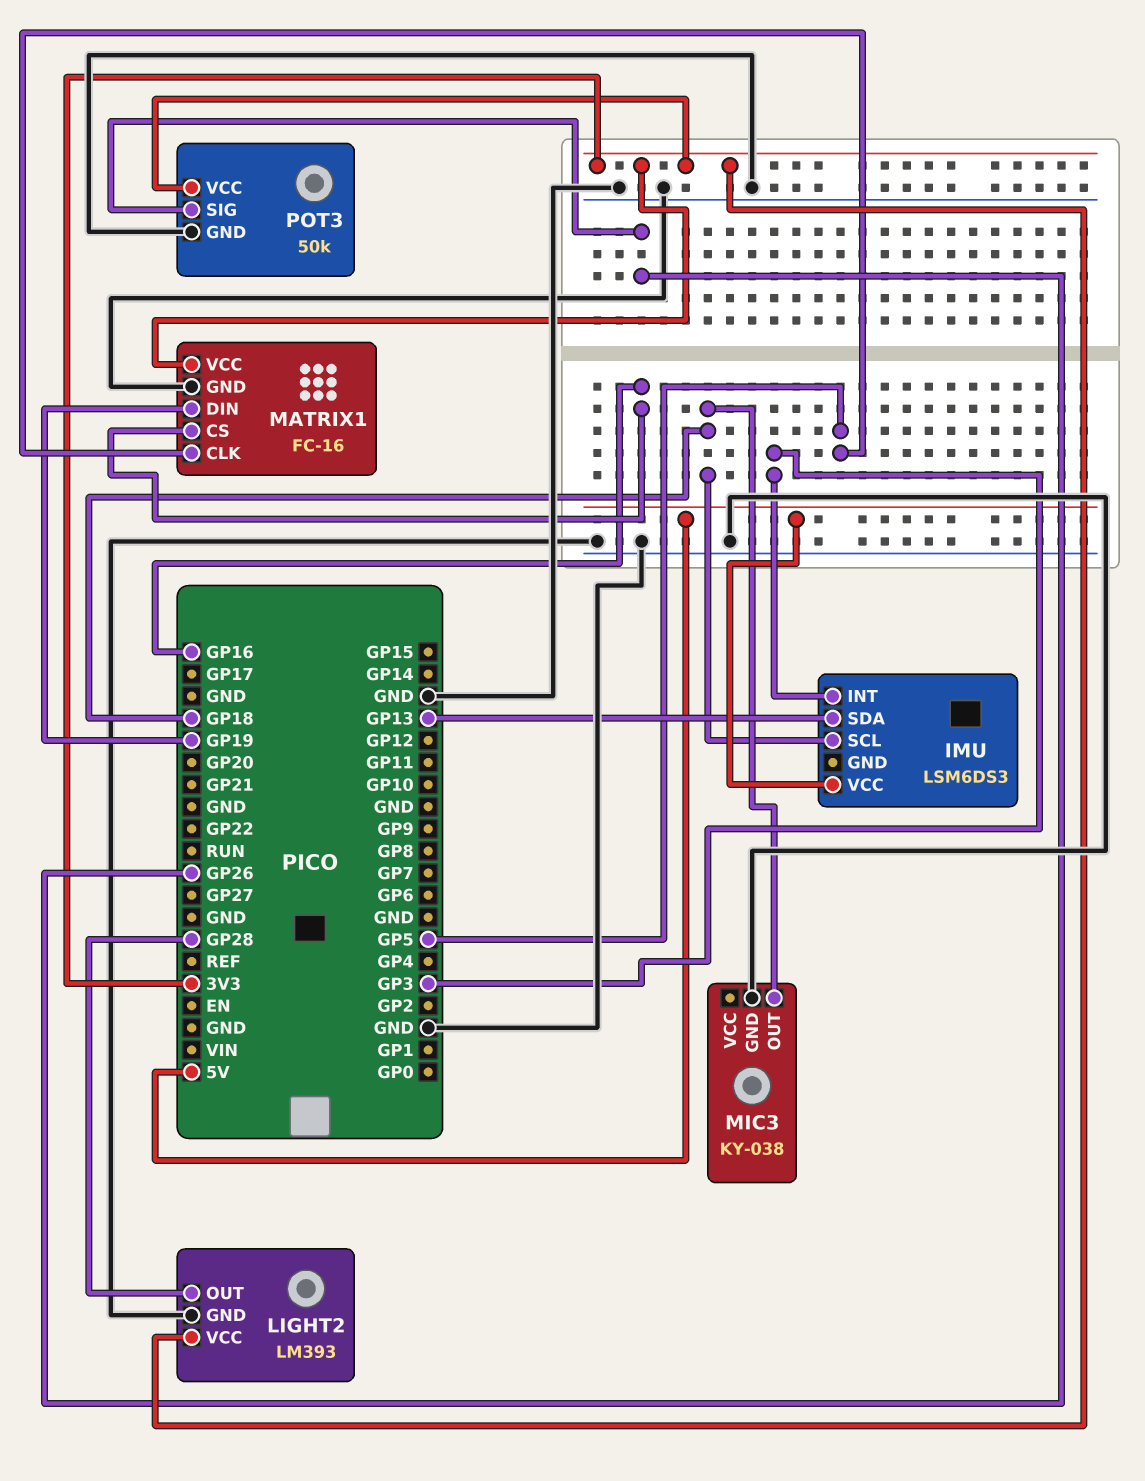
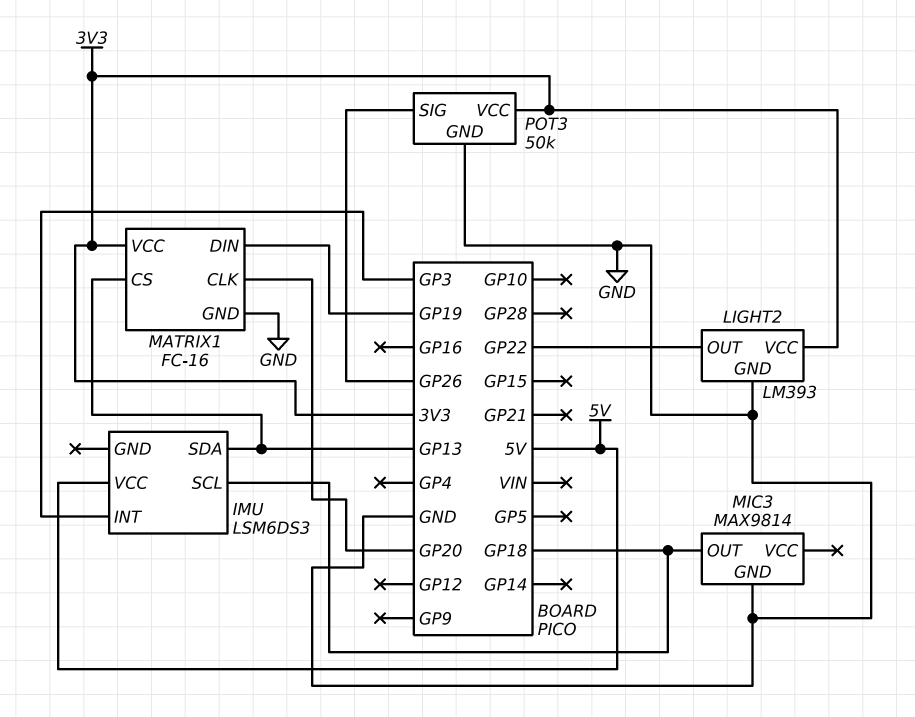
LIGHT2 pin OUT: GP28 -> GP22
MATRIX1 pin CLK: GP5 -> GP20
MATRIX1 pin CS: GP16 -> GP13
MIC3: KY-038 -> MAX9814

